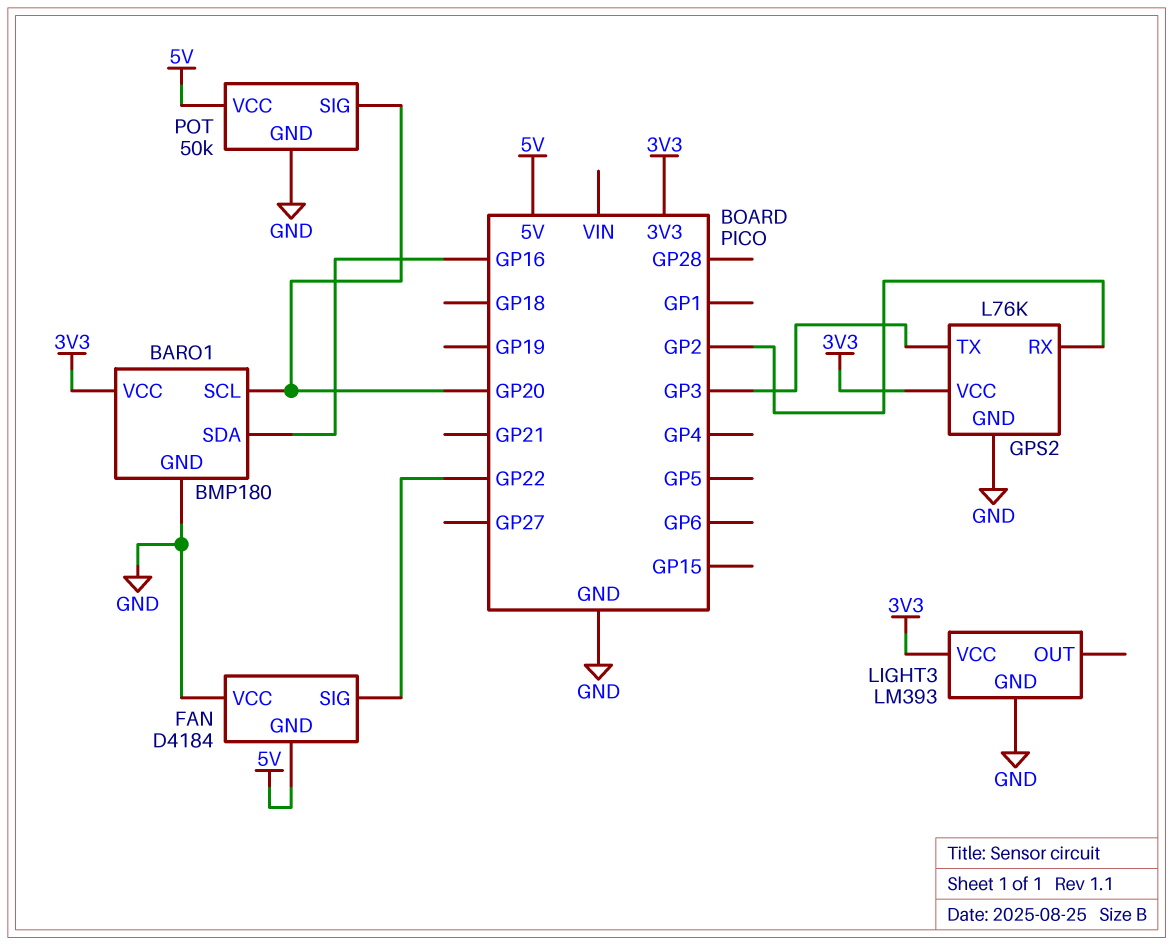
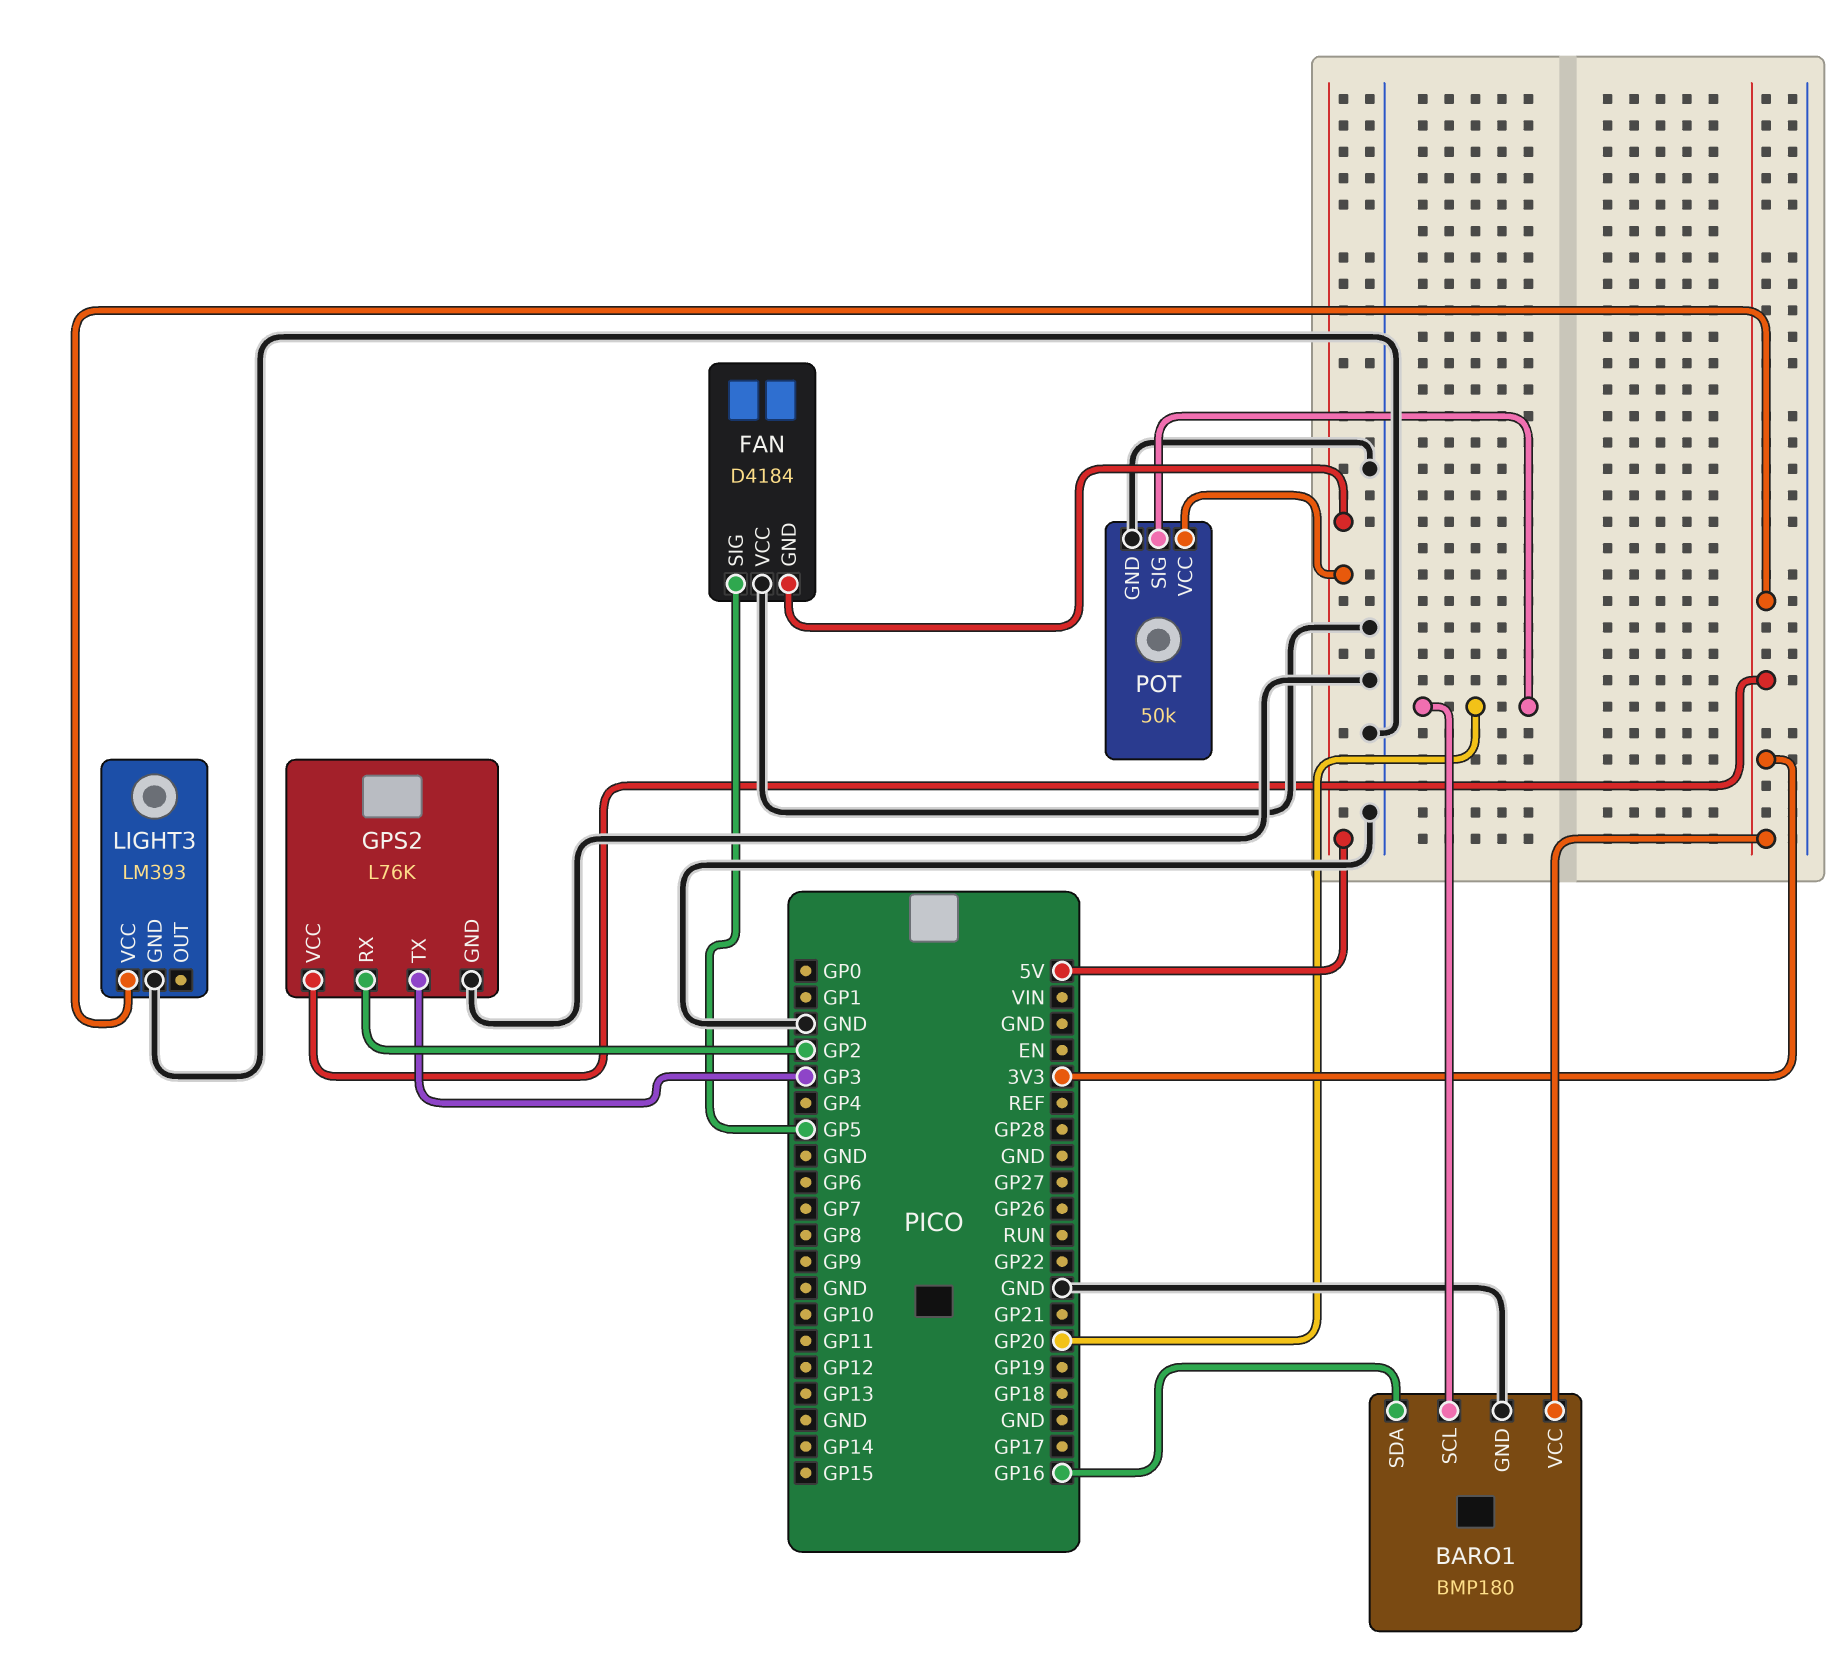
FAN pin SIG: GP22 -> GP5

